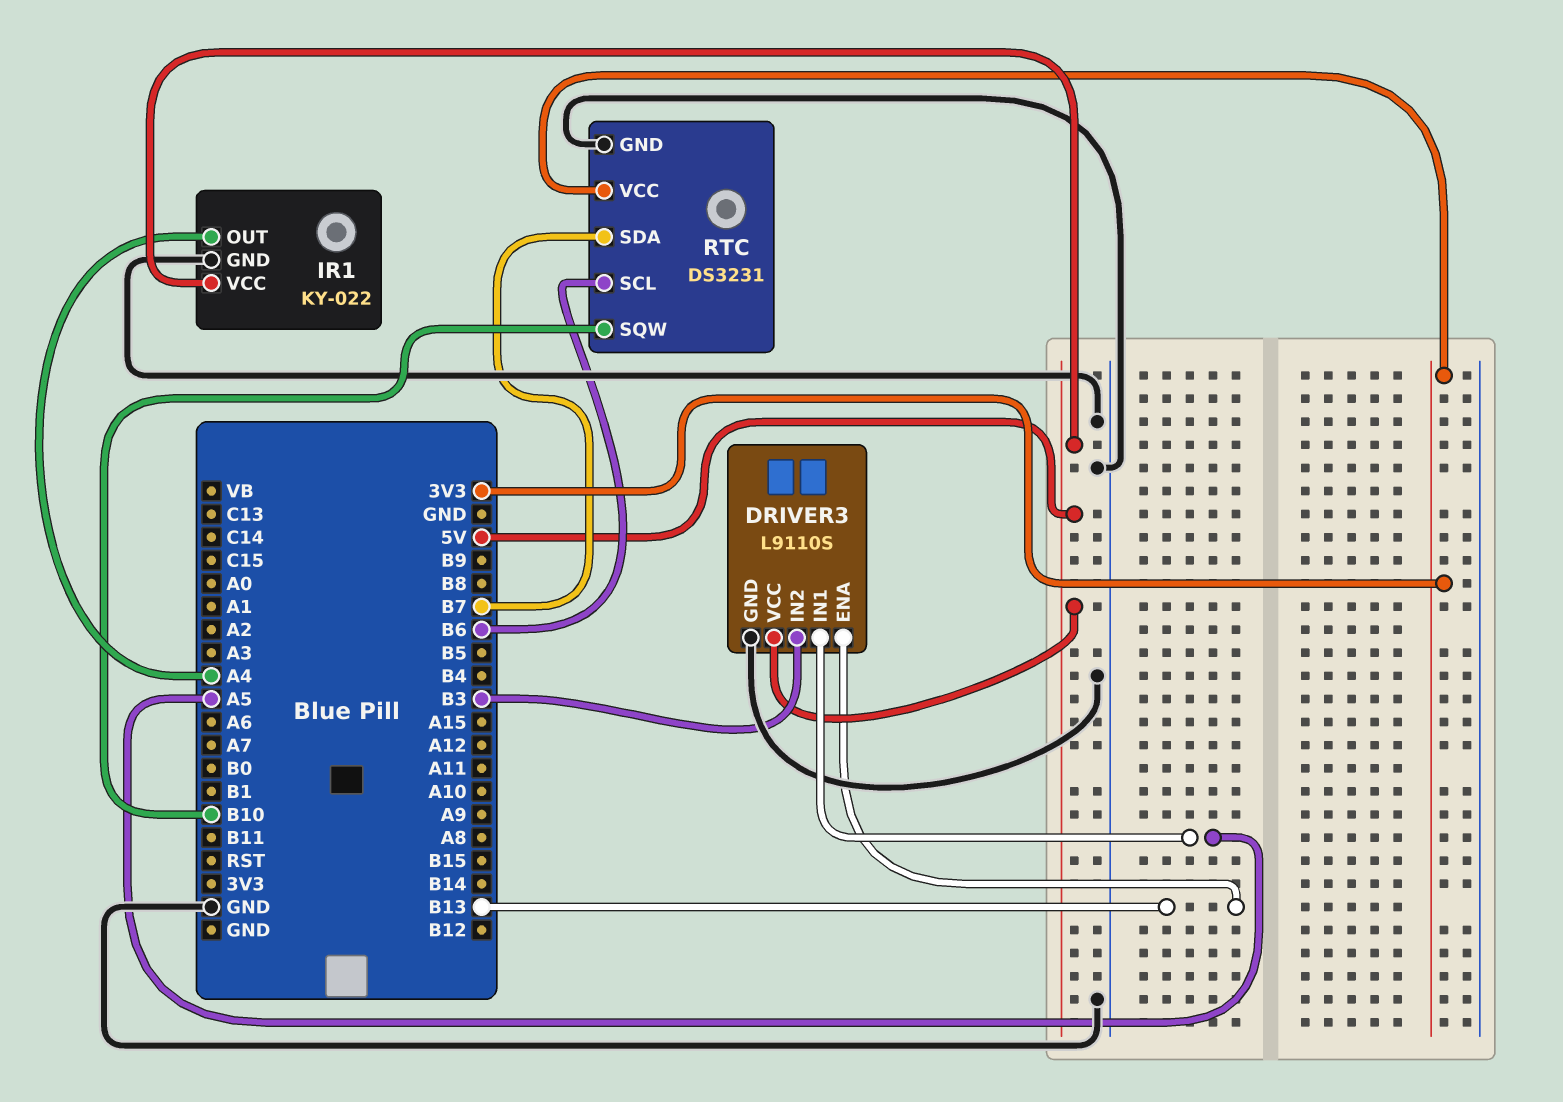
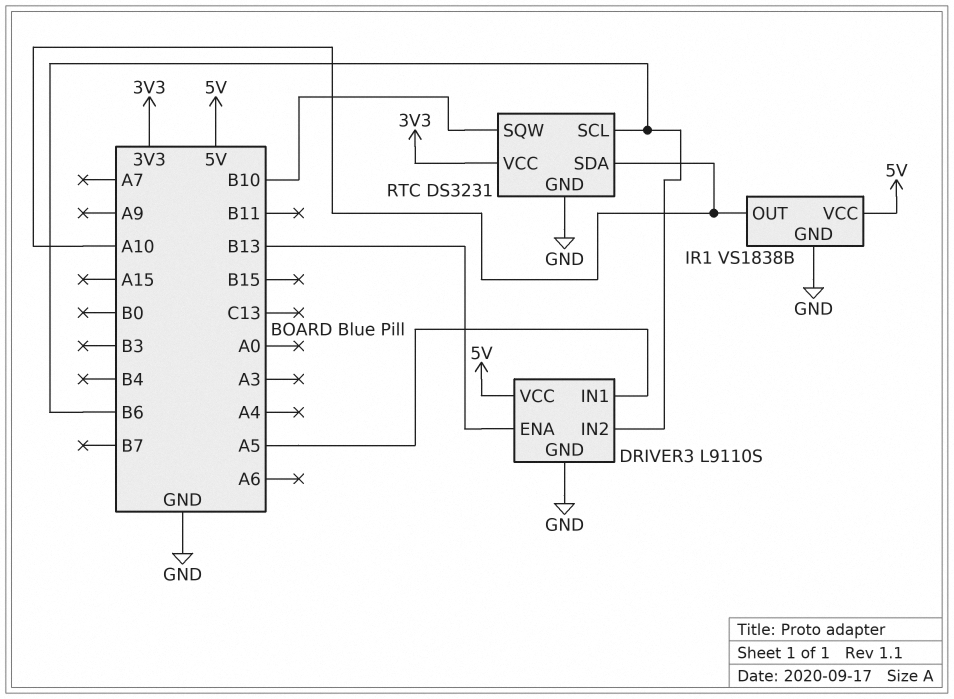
DRIVER3 pin IN2: B3 -> B6
IR1: KY-022 -> VS1838B
IR1 pin OUT: A4 -> A10
RTC pin SDA: B7 -> A10

